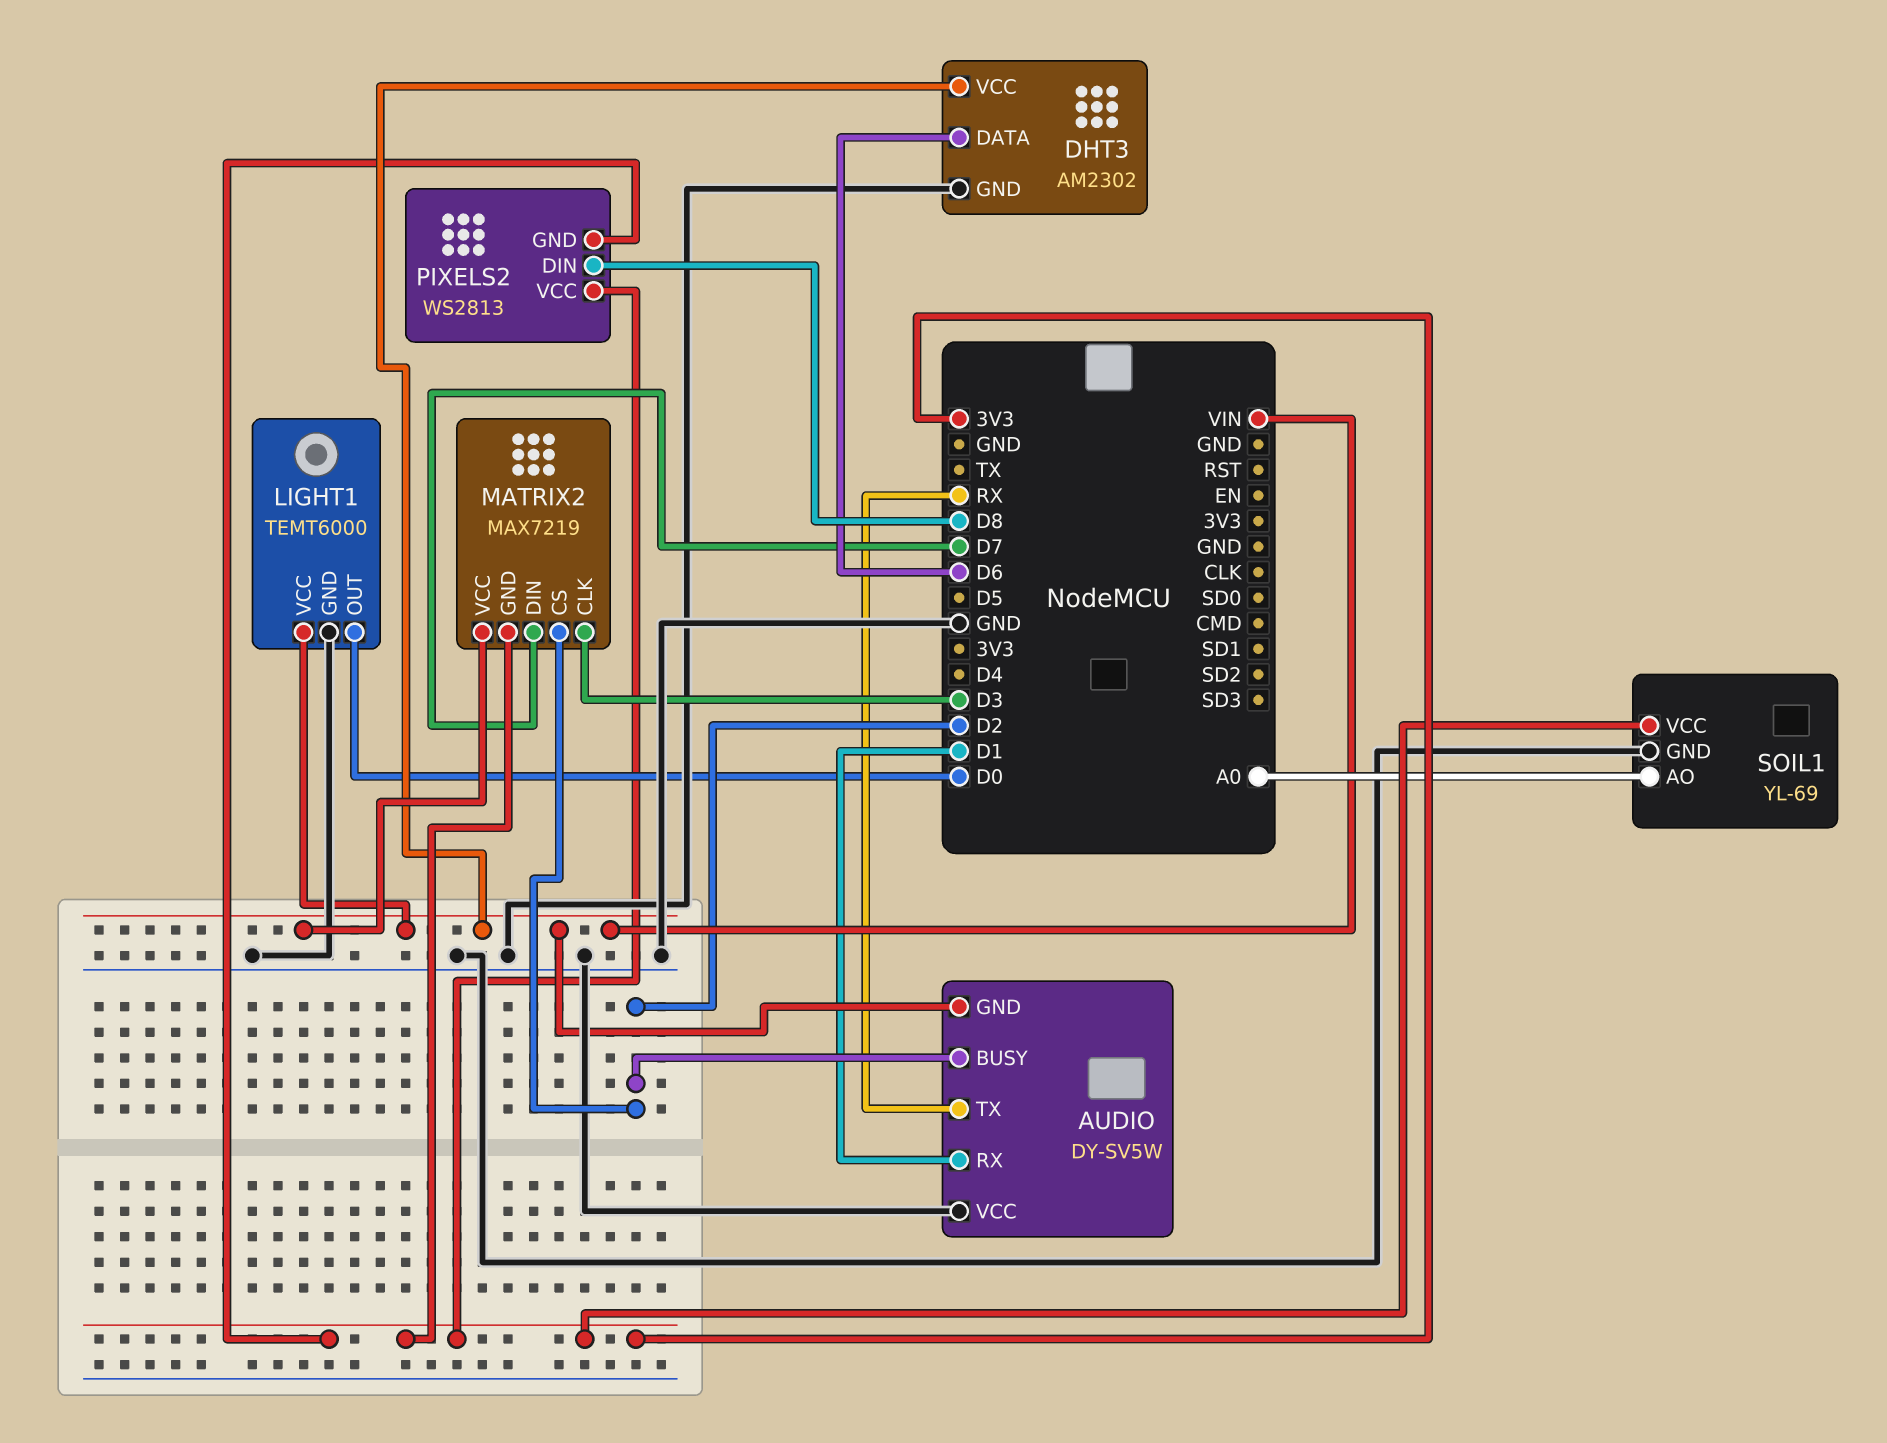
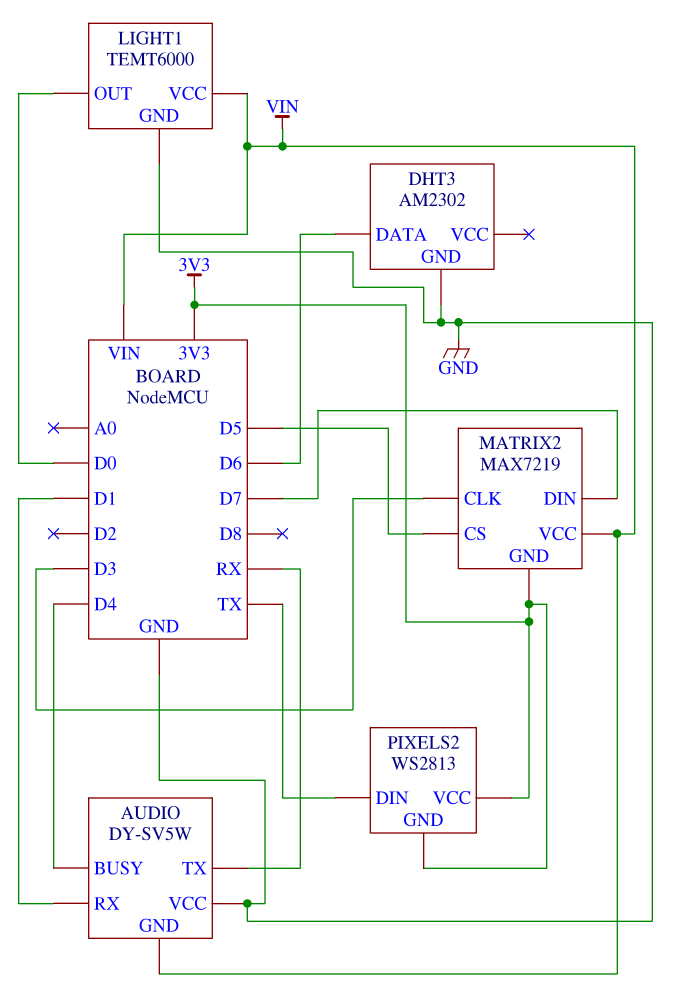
AUDIO pin BUSY: D2 -> D4
DHT3 pin VCC: VIN -> none
MATRIX2 pin CS: D2 -> D5
PIXELS2 pin DIN: D8 -> TX
SOIL1: YL-69 -> none
SOIL1 pin AO: A0 -> none
SOIL1 pin GND: GND -> none
SOIL1 pin VCC: 3V3 -> none

